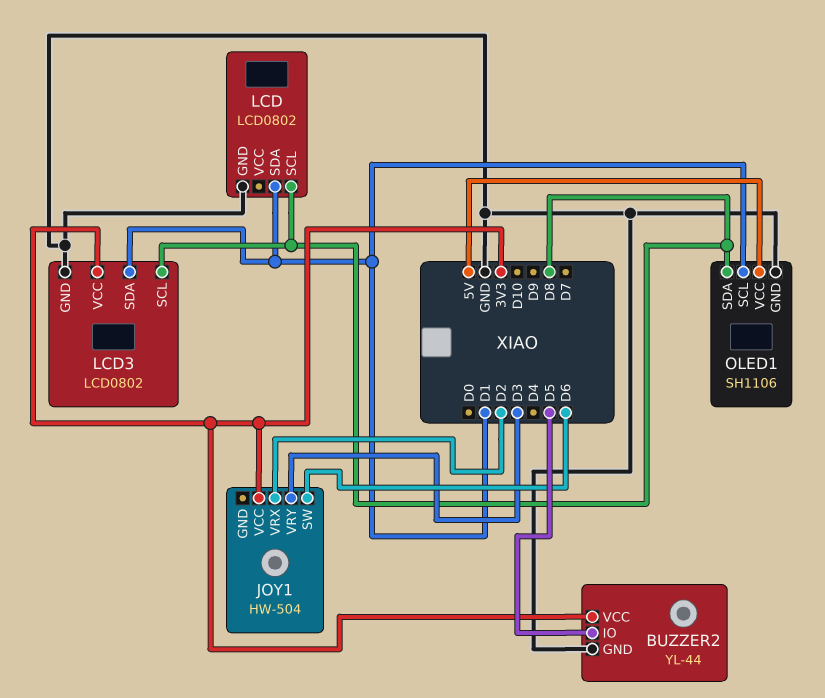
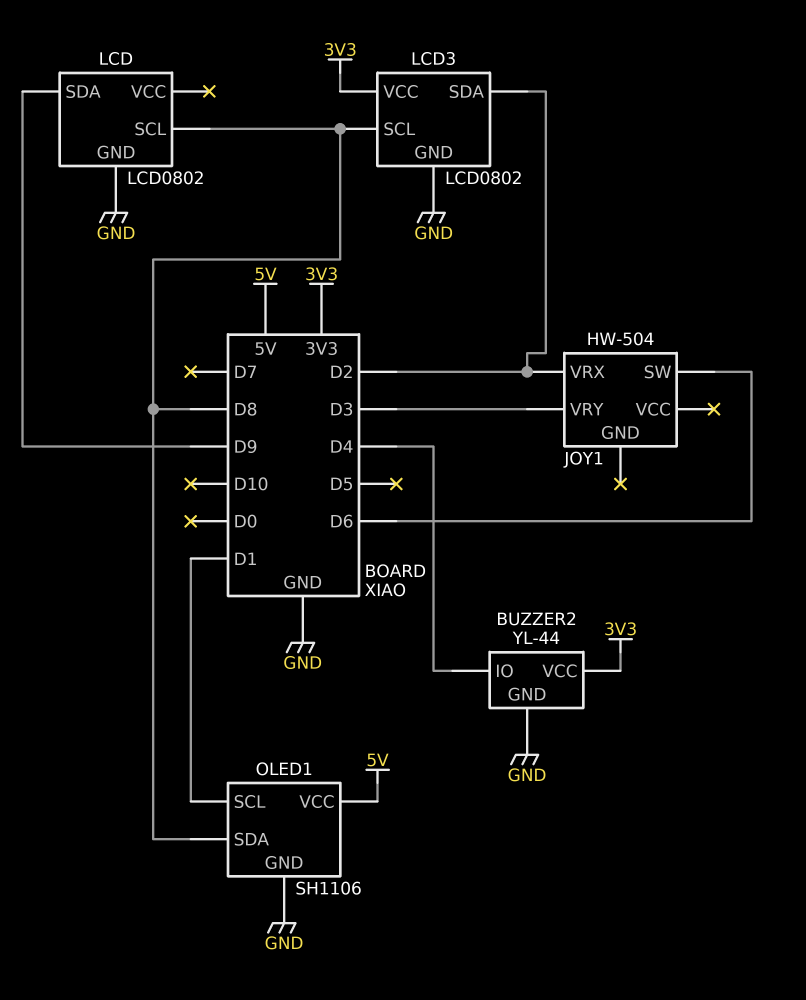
BUZZER2 pin IO: D5 -> D4
JOY1 pin VCC: 3V3 -> none
LCD pin SDA: D1 -> D9
LCD3 pin SDA: D1 -> D2

